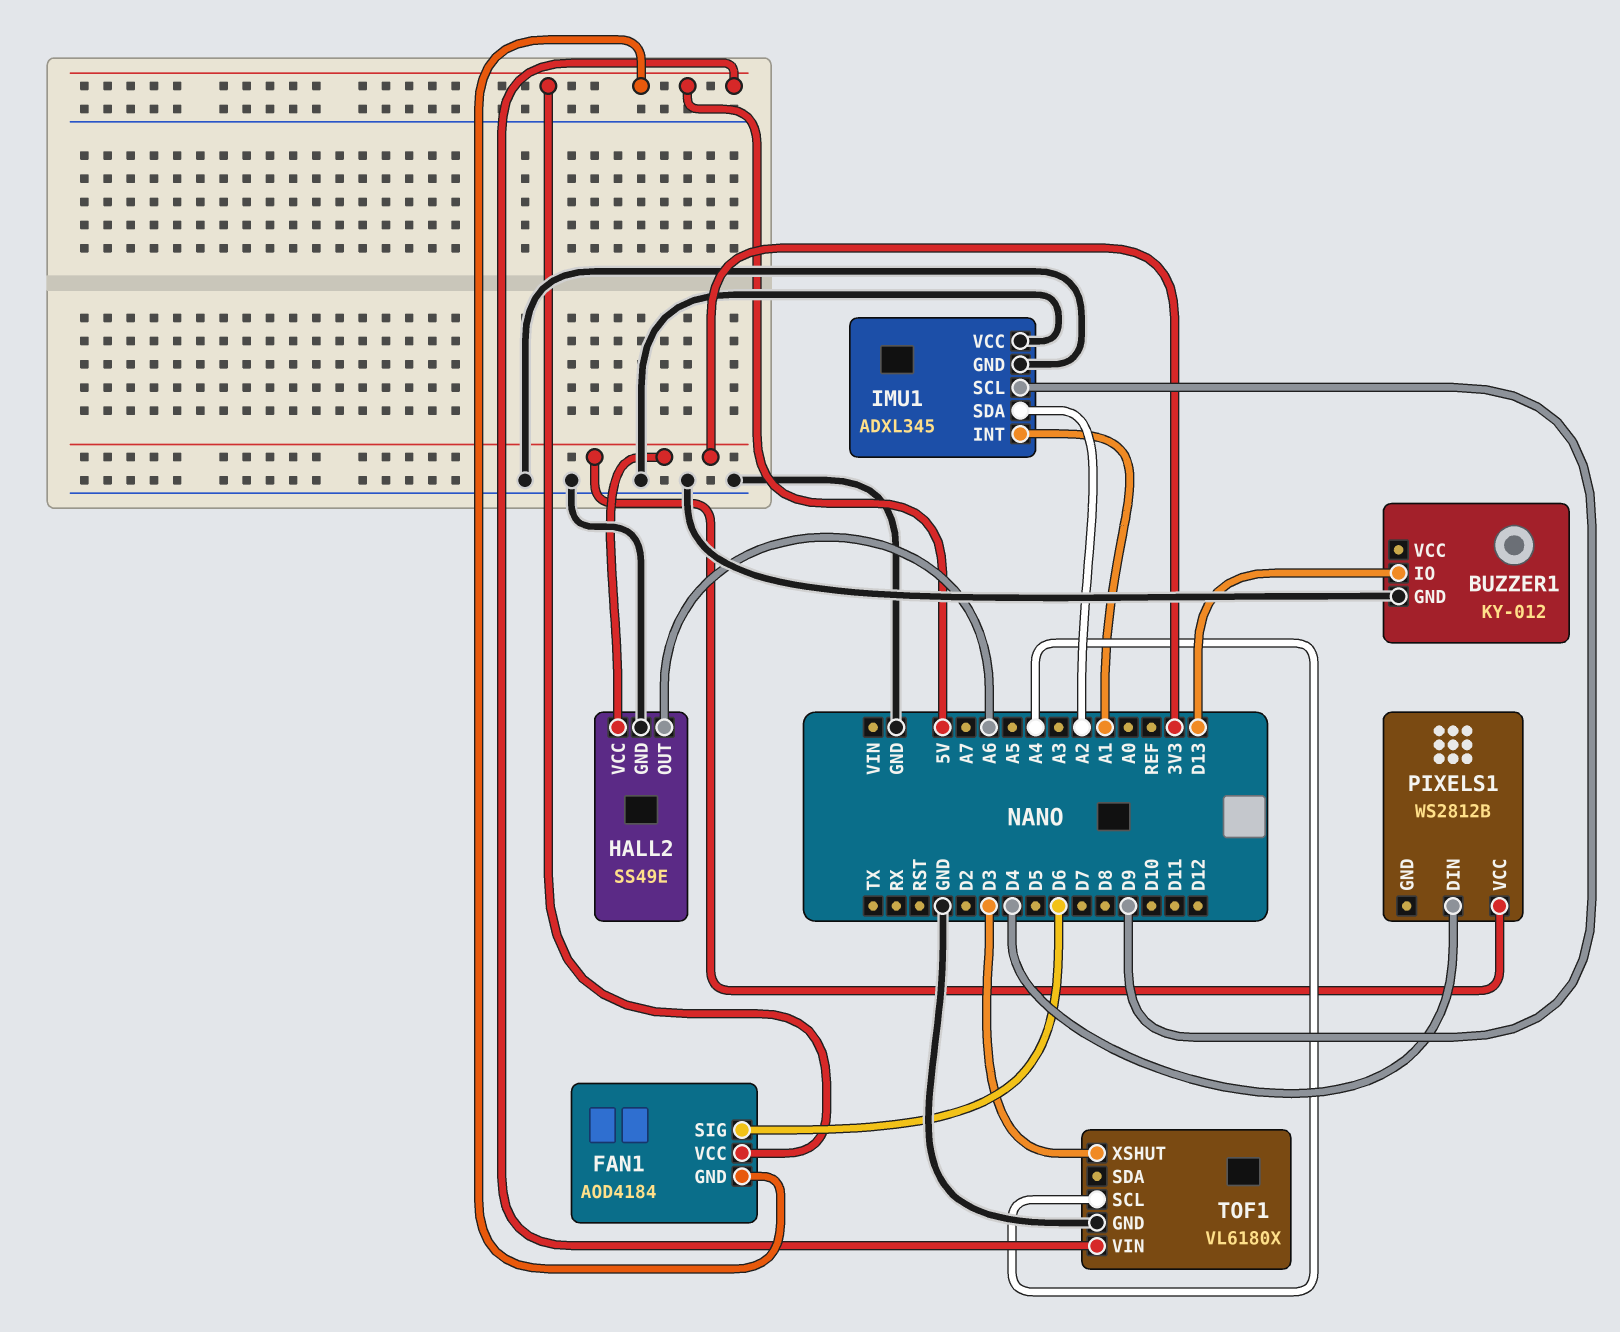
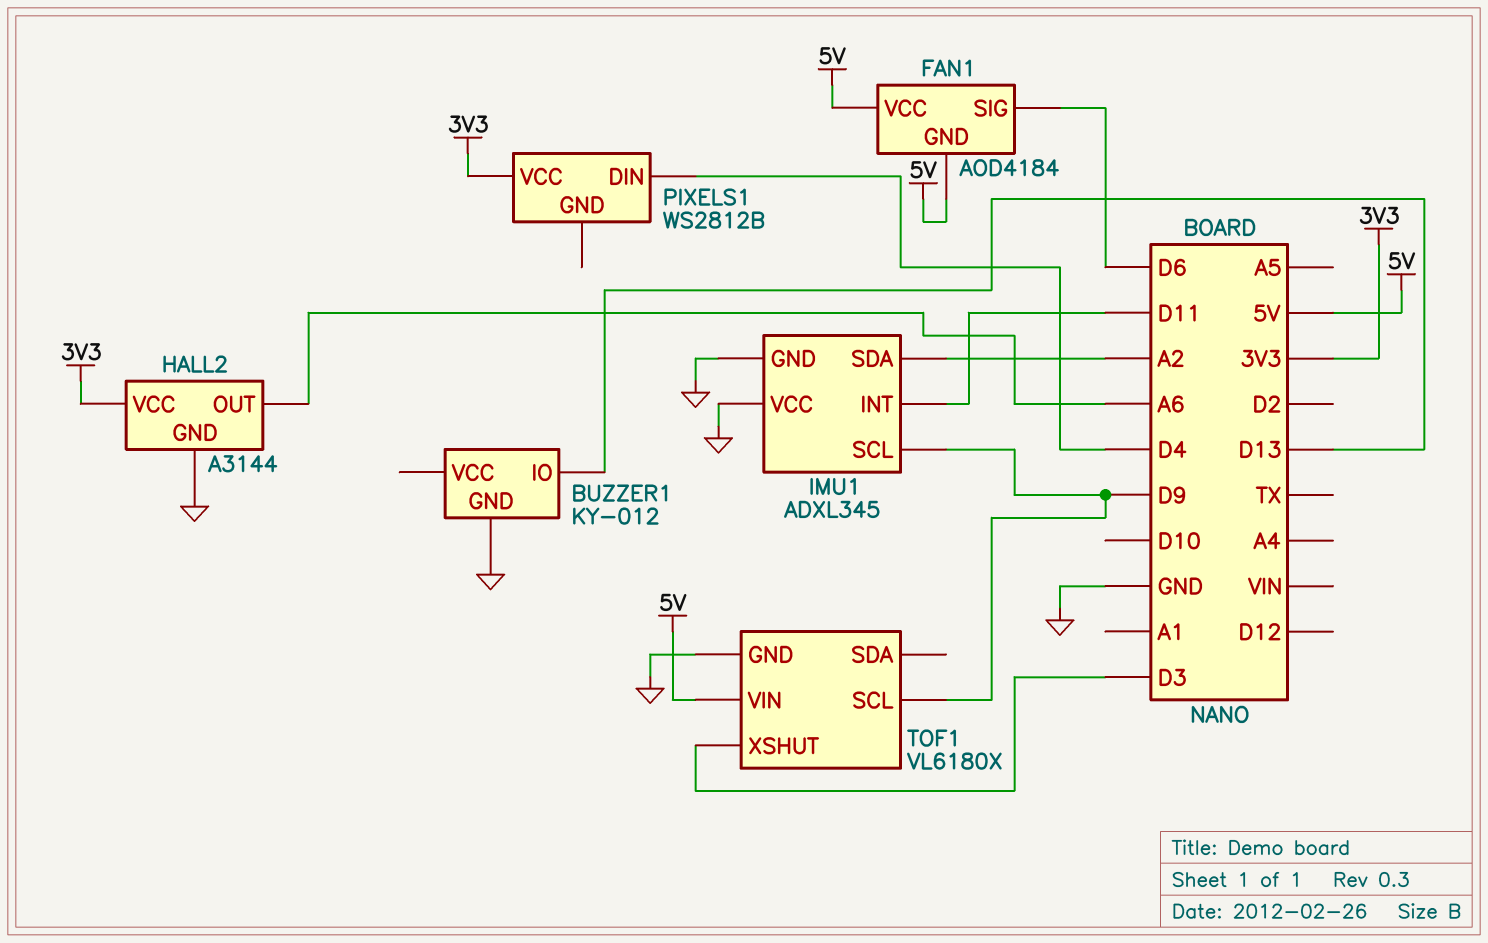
HALL2: SS49E -> A3144
IMU1 pin INT: A1 -> D11
TOF1 pin SCL: A4 -> D9

